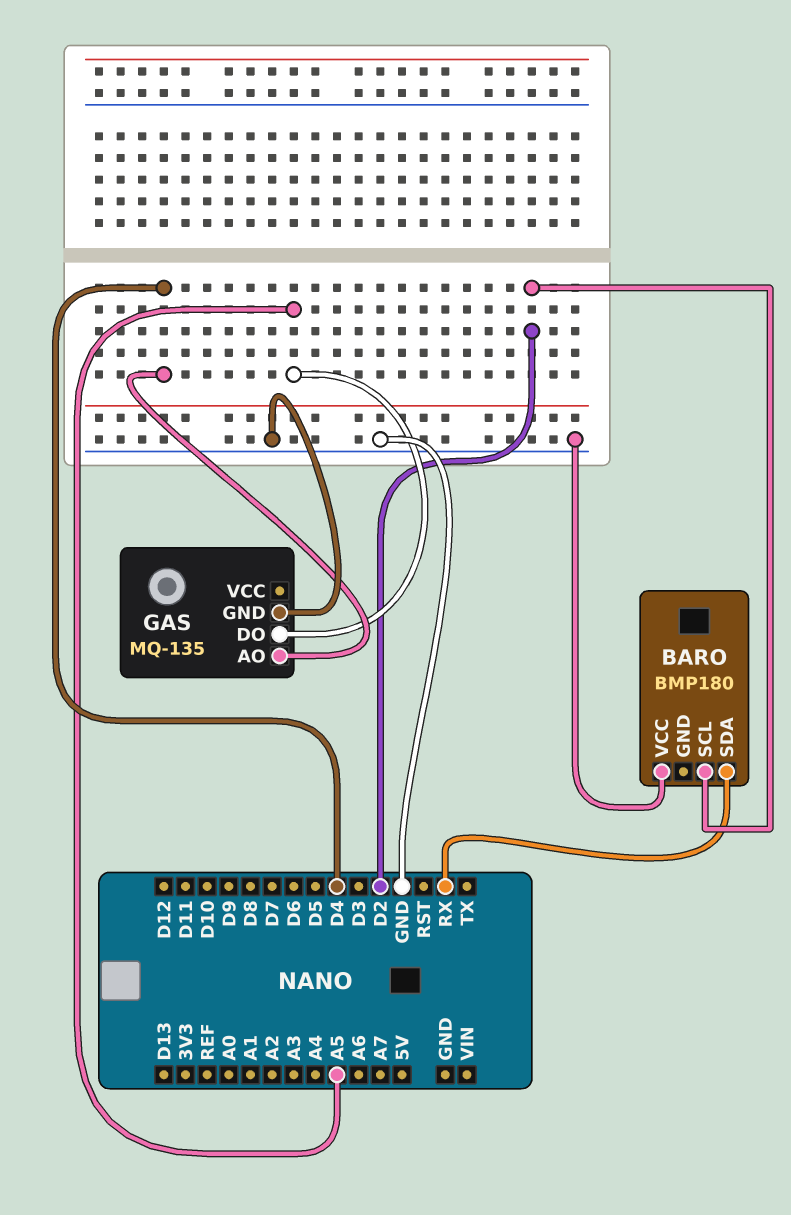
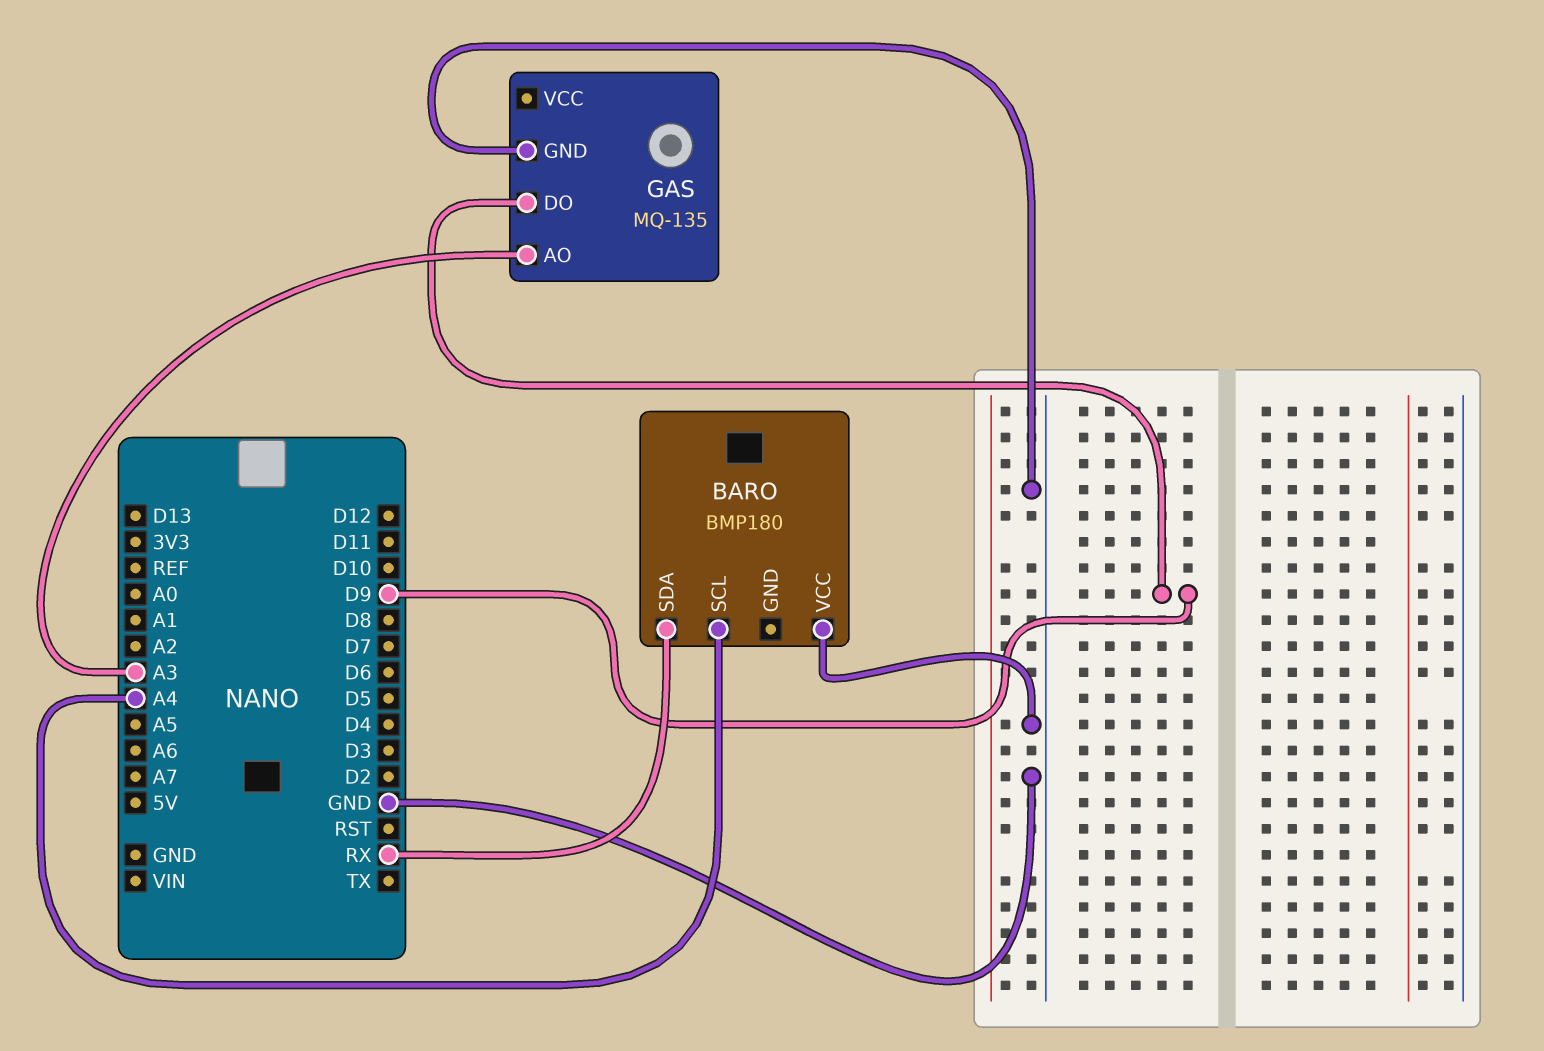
BARO pin SCL: D2 -> A4
GAS pin AO: D4 -> A3
GAS pin DO: A5 -> D9

